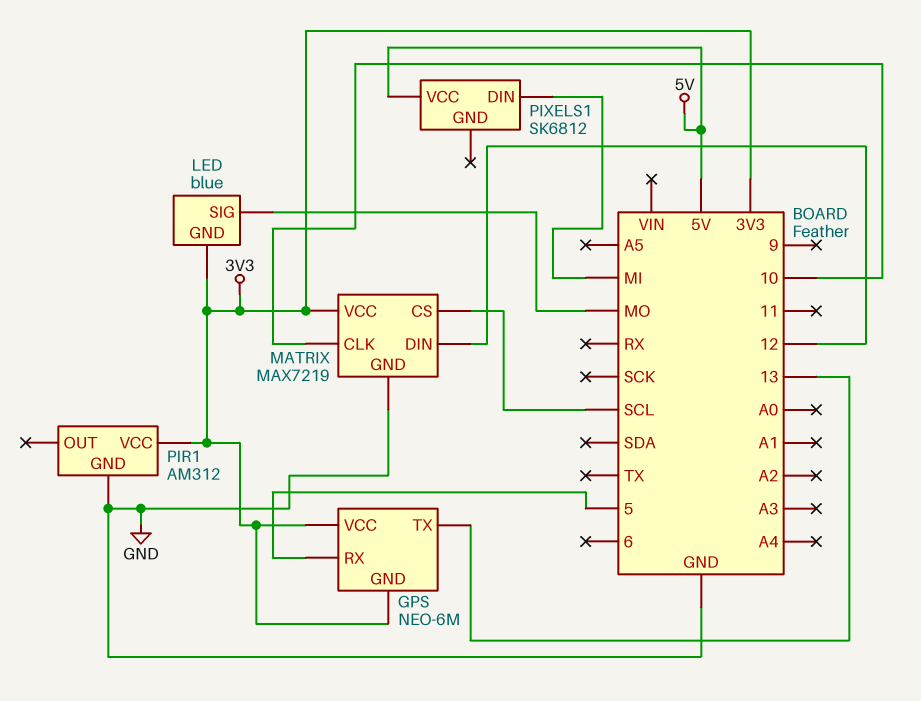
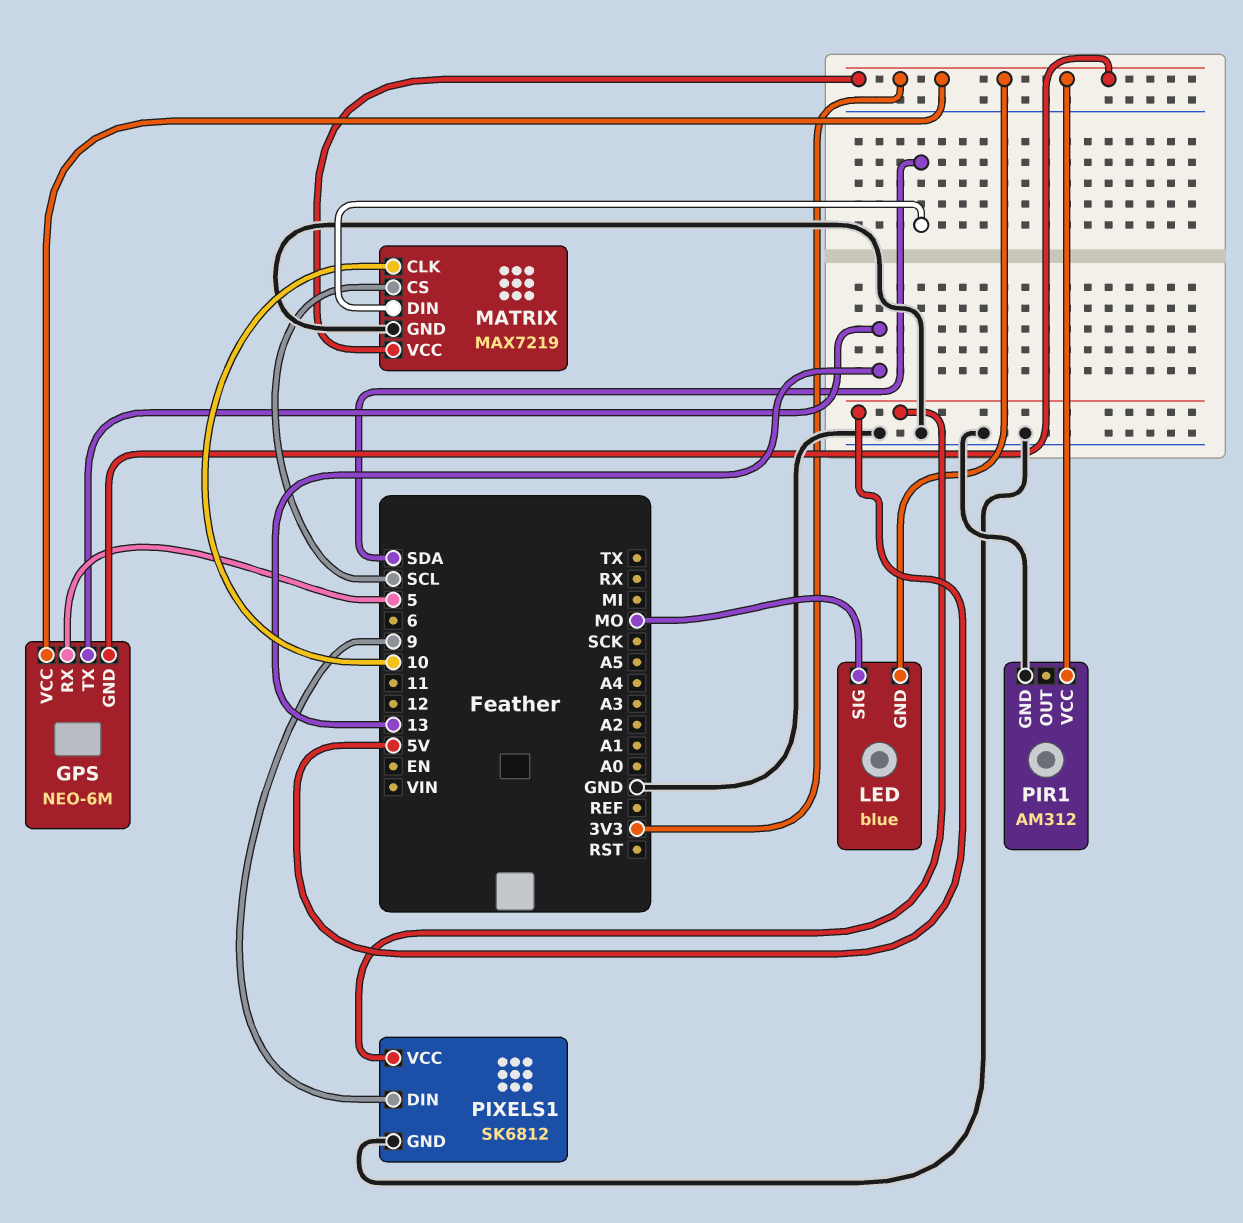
MATRIX pin DIN: 12 -> SDA
PIXELS1 pin DIN: MI -> 9
PIXELS1 pin GND: none -> GND

